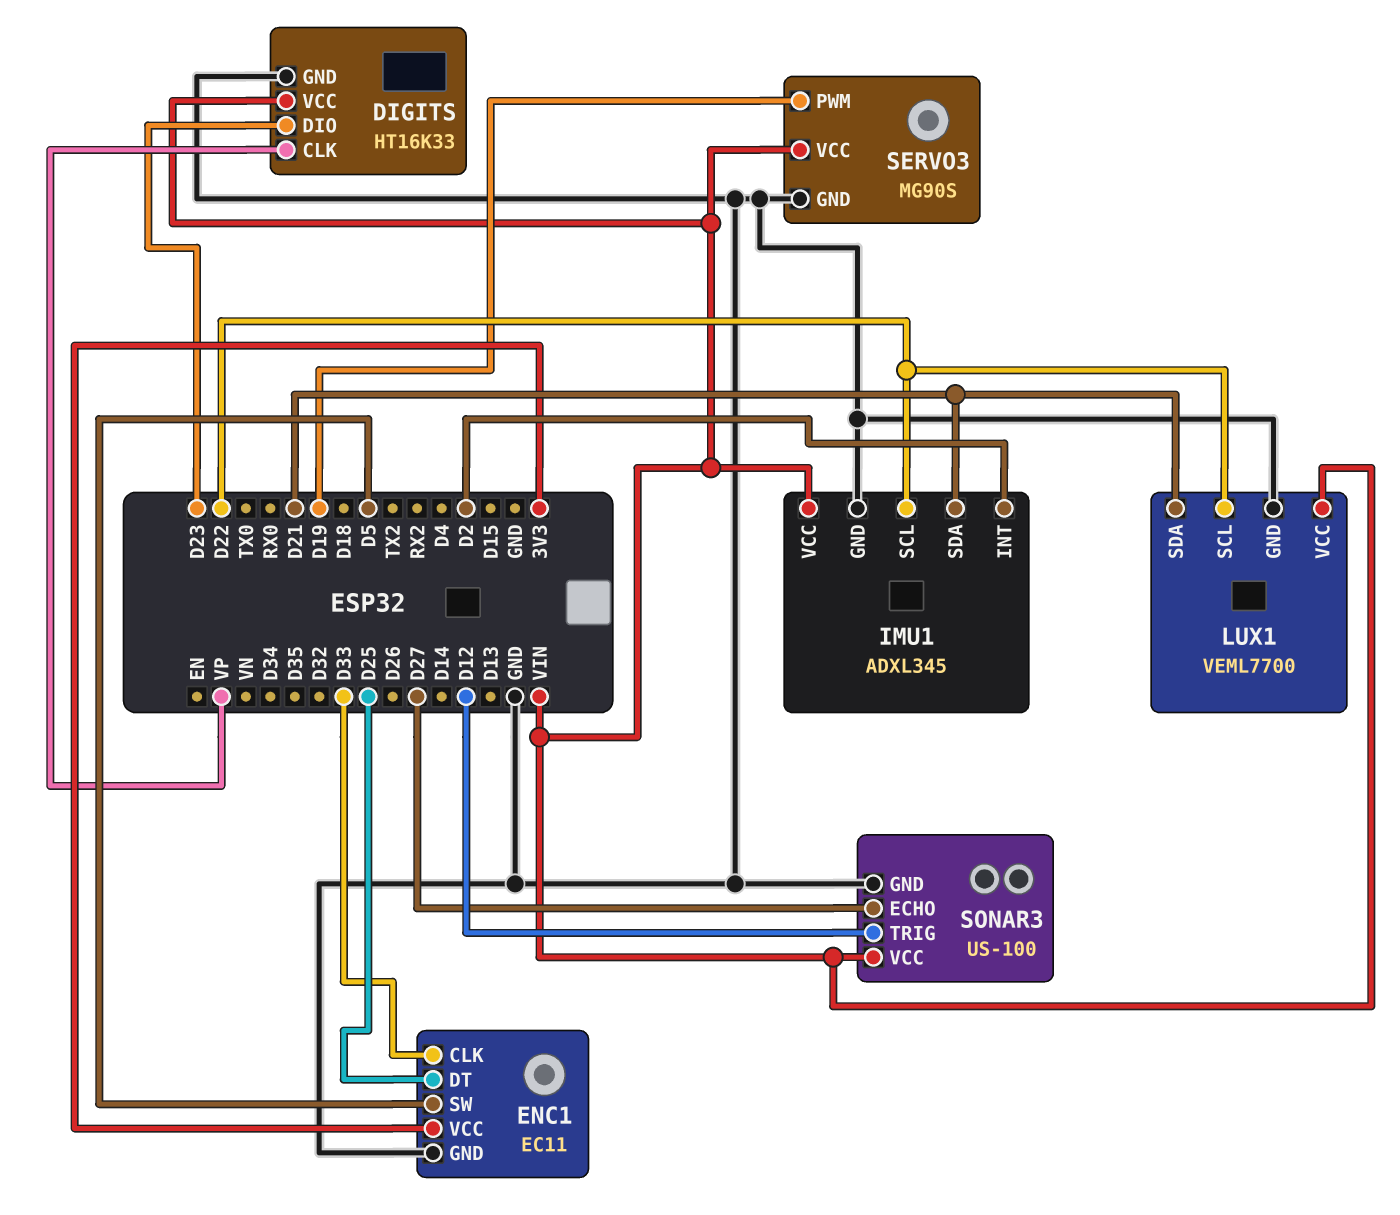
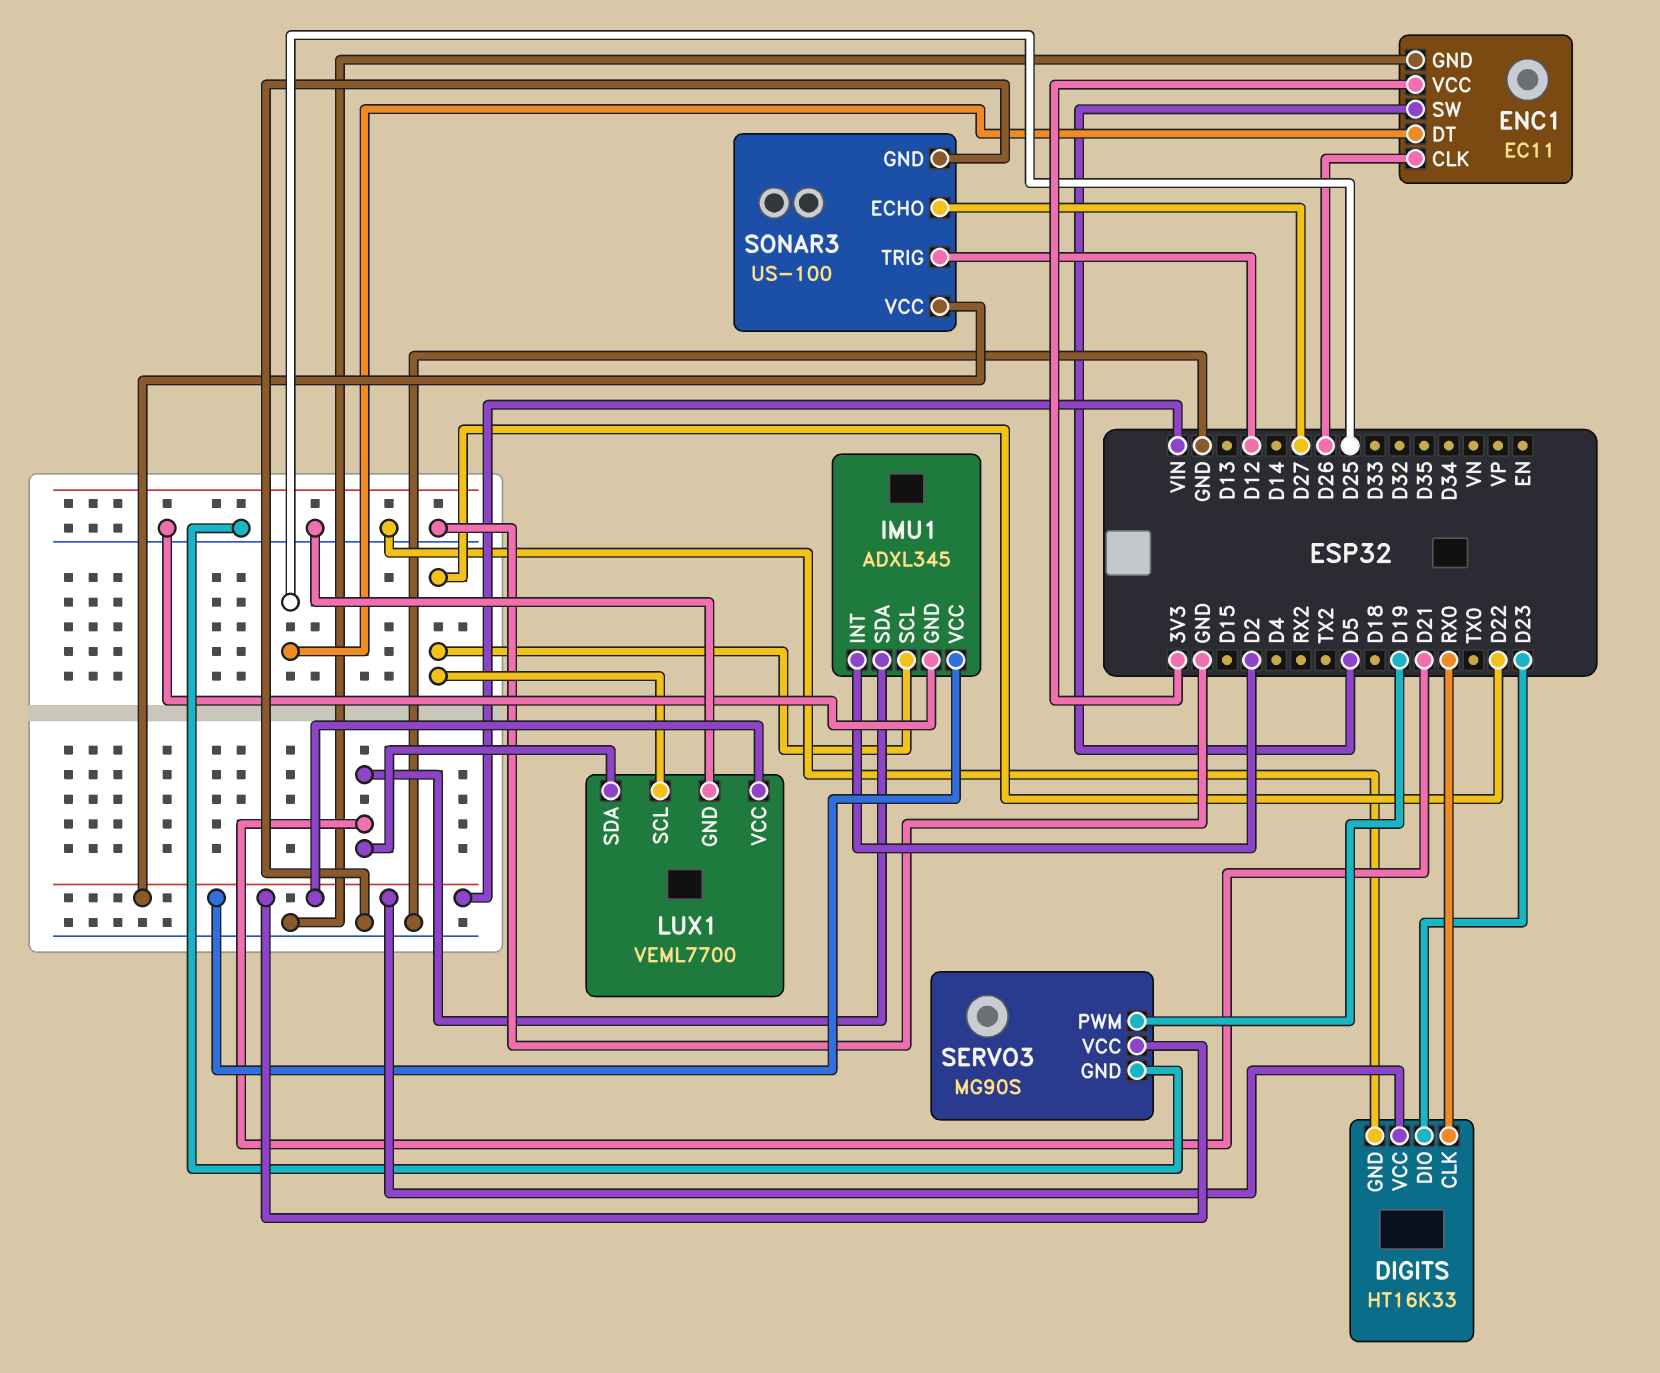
DIGITS pin CLK: VP -> RX0
ENC1 pin CLK: D33 -> D26

